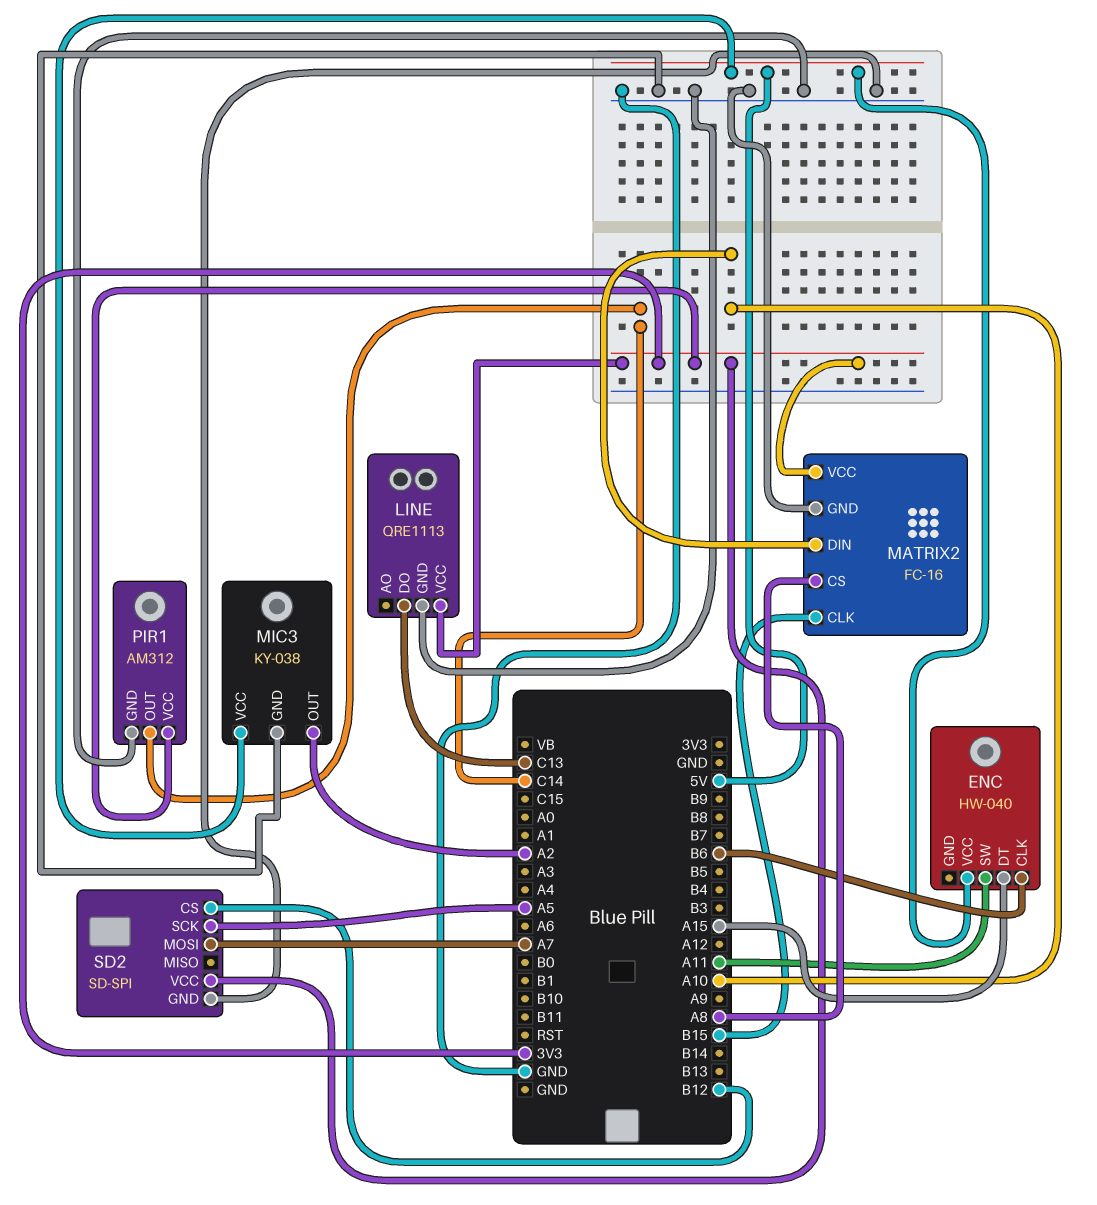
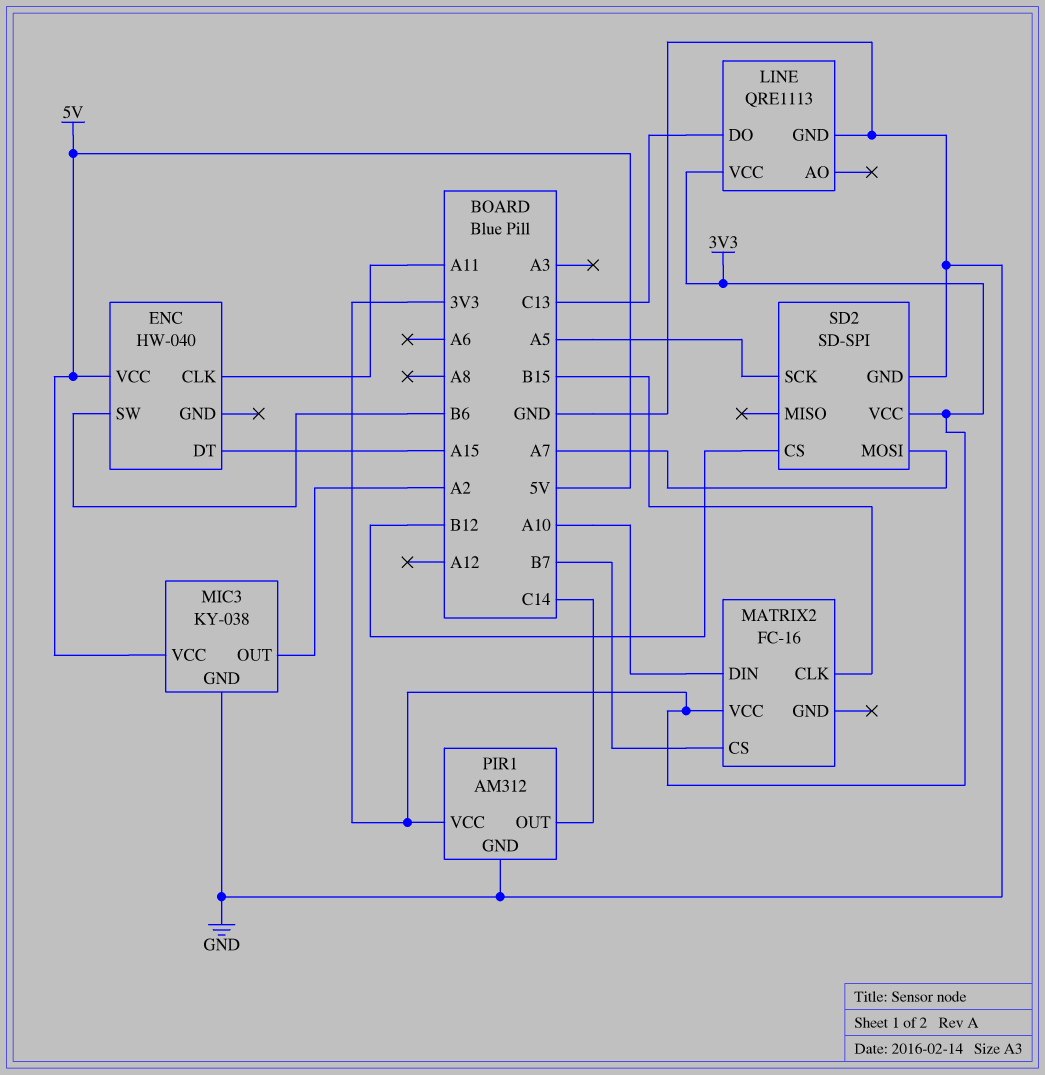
ENC pin CLK: B6 -> A11
ENC pin SW: A11 -> B6
MATRIX2 pin CS: A8 -> B7
MATRIX2 pin GND: GND -> none

